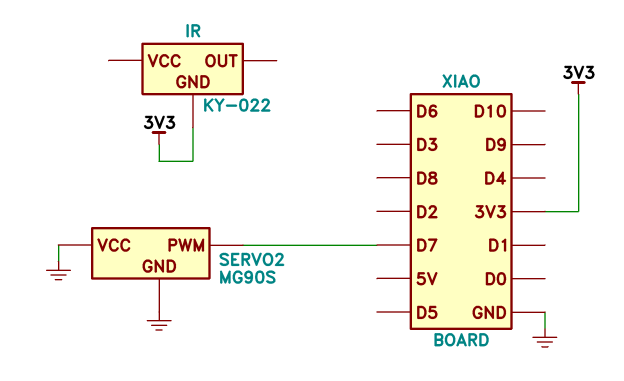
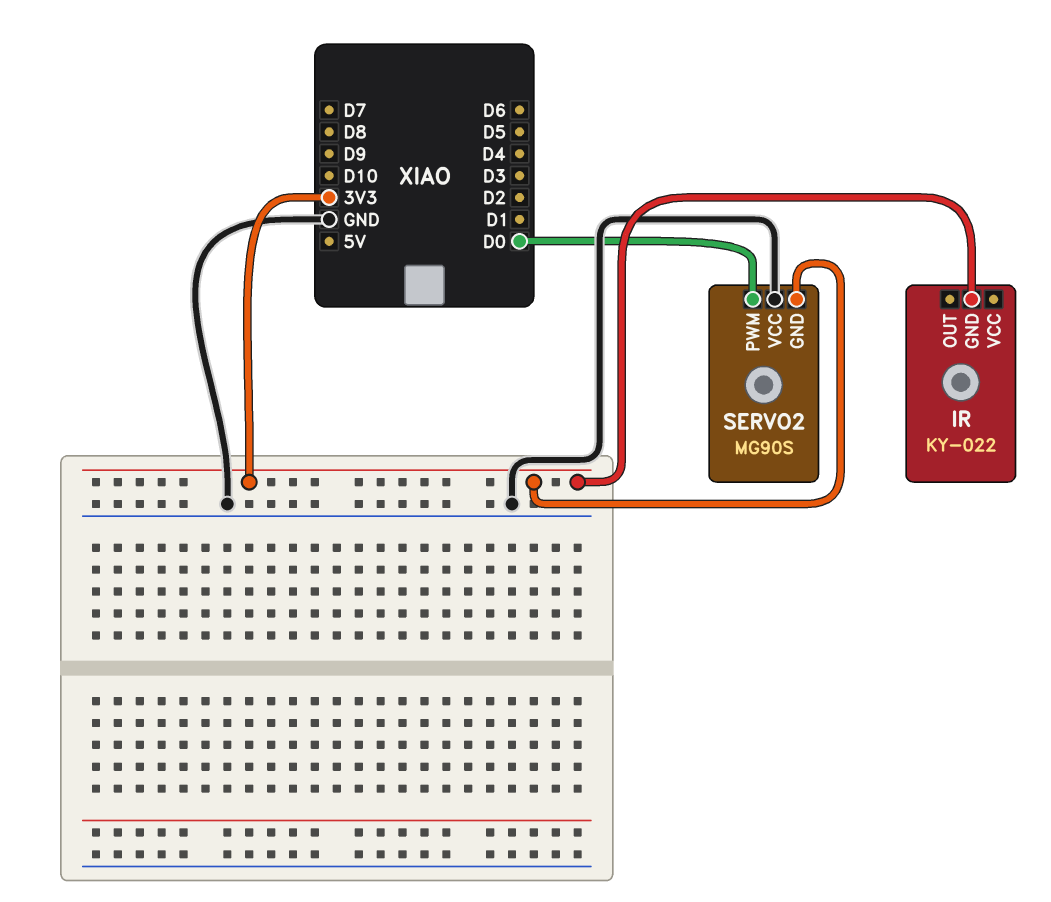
SERVO2 pin GND: GND -> 3V3
SERVO2 pin PWM: D7 -> D0

